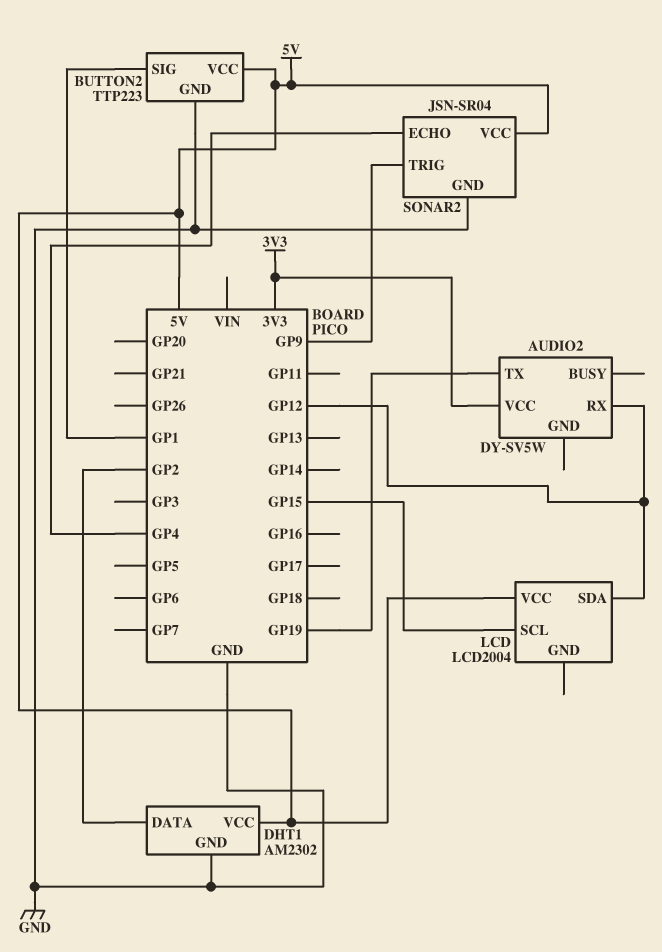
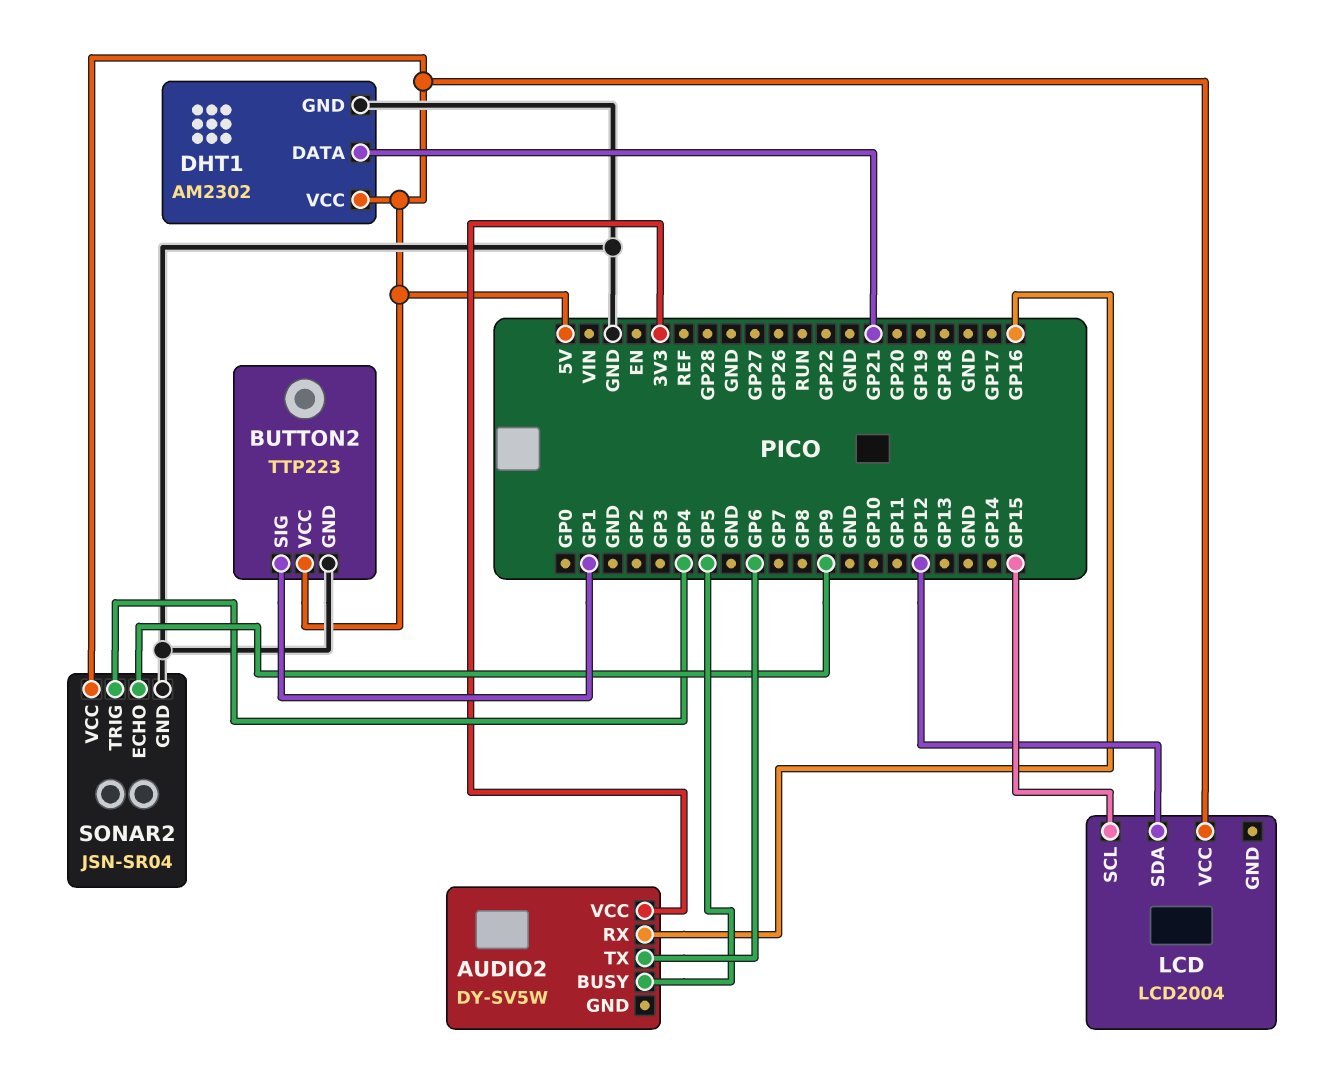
AUDIO2 pin BUSY: none -> GP5
AUDIO2 pin RX: GP12 -> GP16
AUDIO2 pin TX: GP19 -> GP6
DHT1 pin DATA: GP2 -> GP21
SONAR2 pin ECHO: GP4 -> GP9
SONAR2 pin TRIG: GP9 -> GP4

